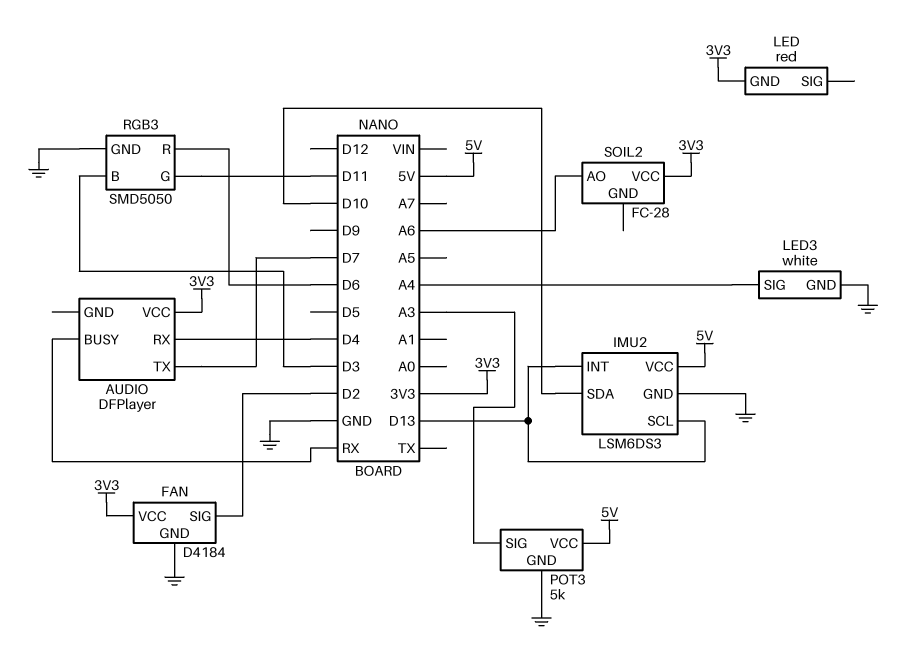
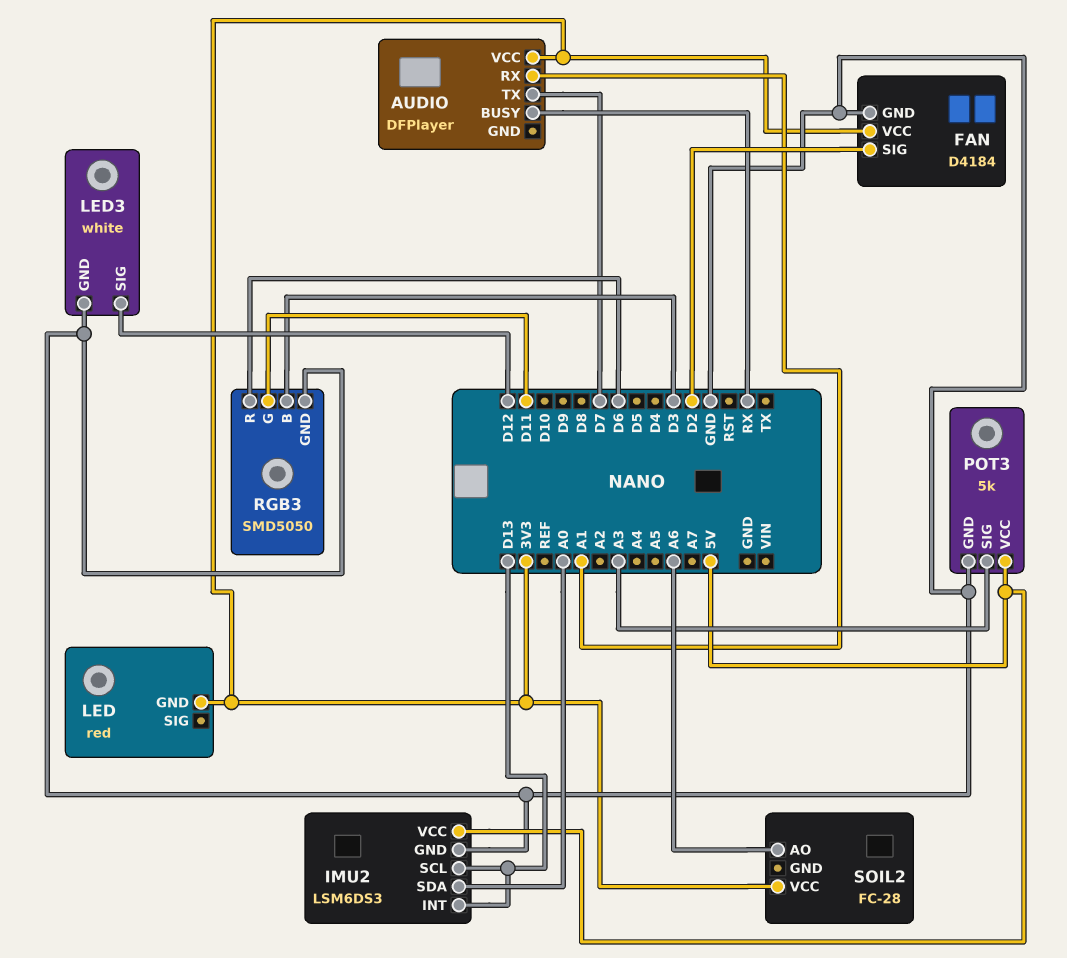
AUDIO pin RX: D4 -> A1
IMU2 pin SDA: D10 -> A0
LED3 pin SIG: A4 -> D12

